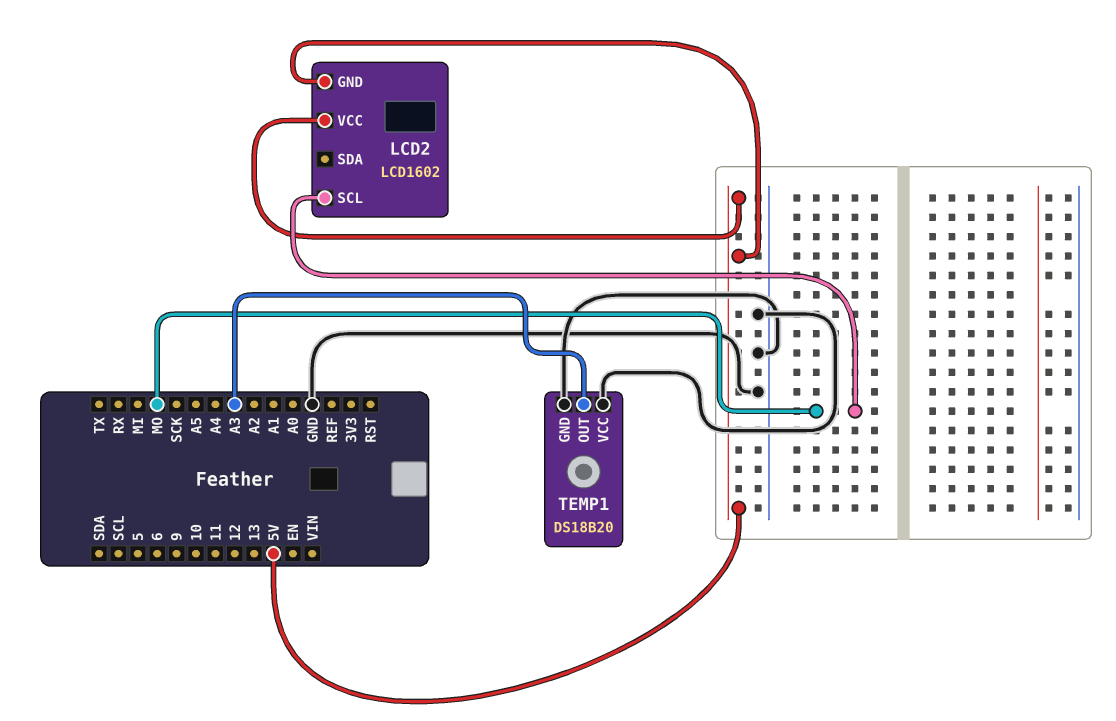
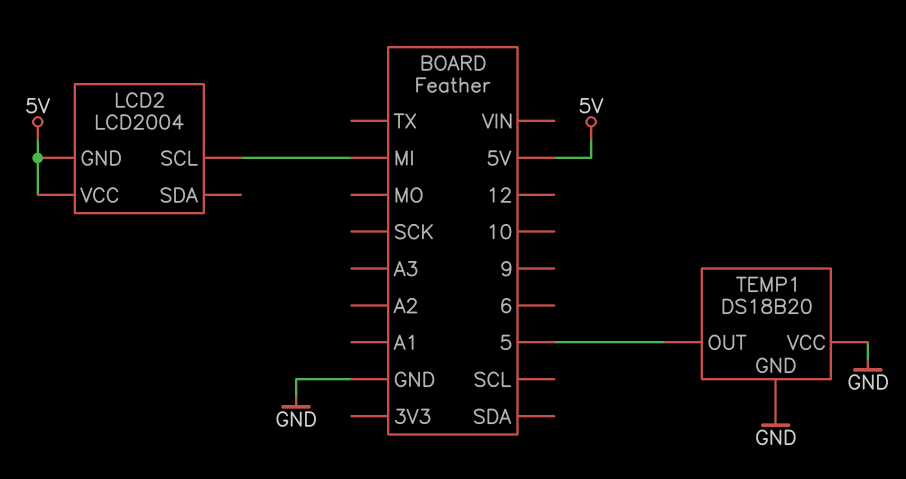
LCD2: LCD1602 -> LCD2004
LCD2 pin SCL: MO -> MI
TEMP1 pin OUT: A3 -> 5

